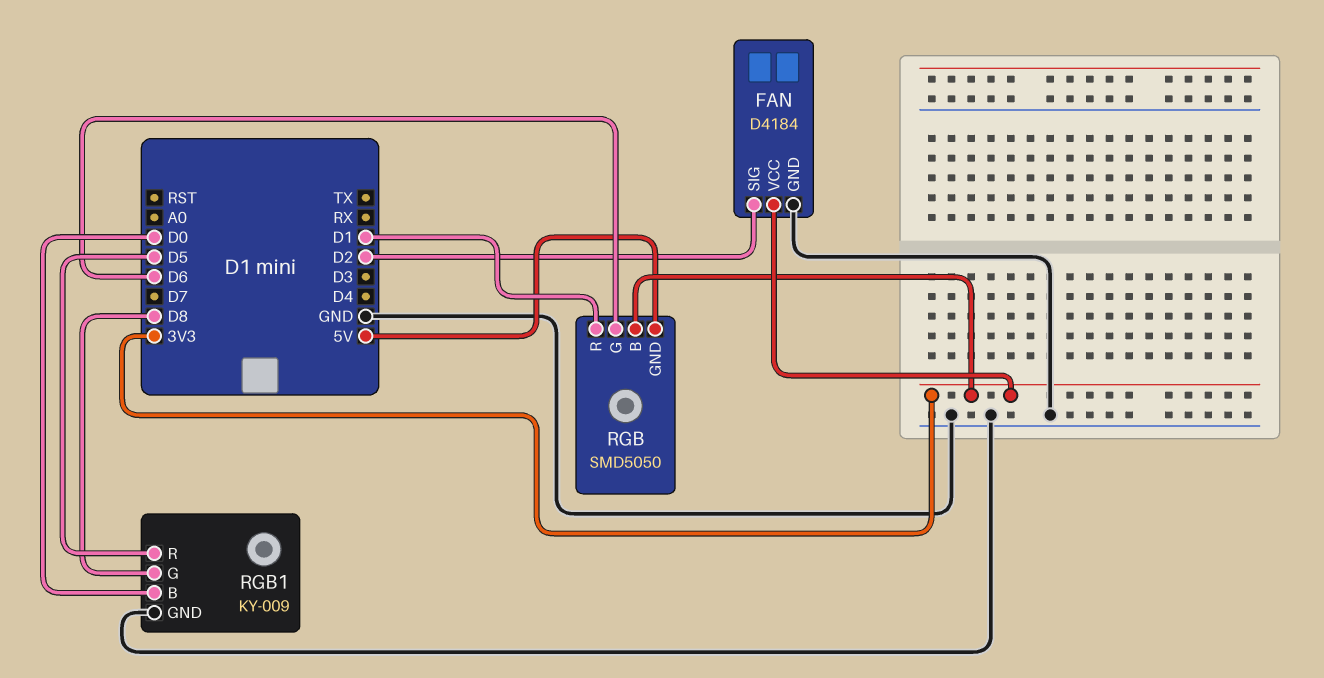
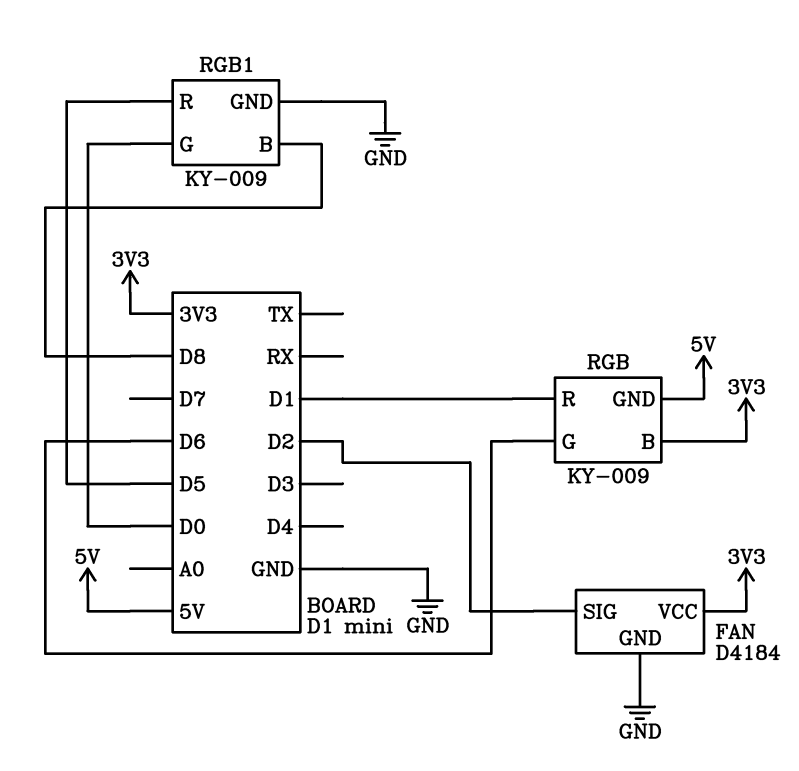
RGB: SMD5050 -> KY-009
RGB1 pin B: D0 -> D8
RGB1 pin G: D8 -> D0

